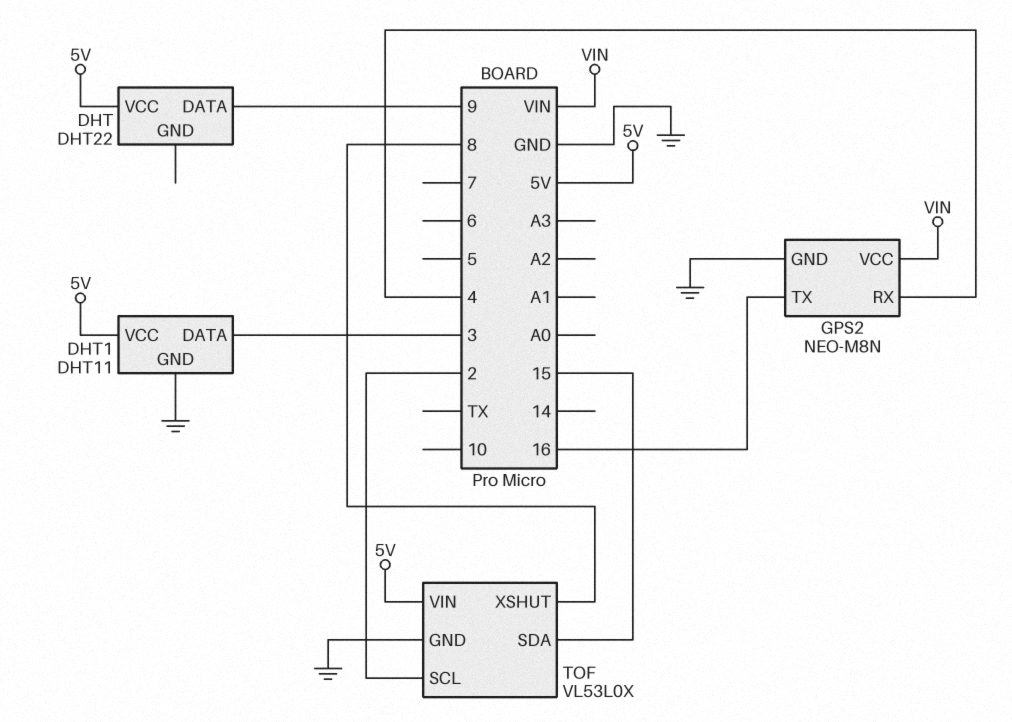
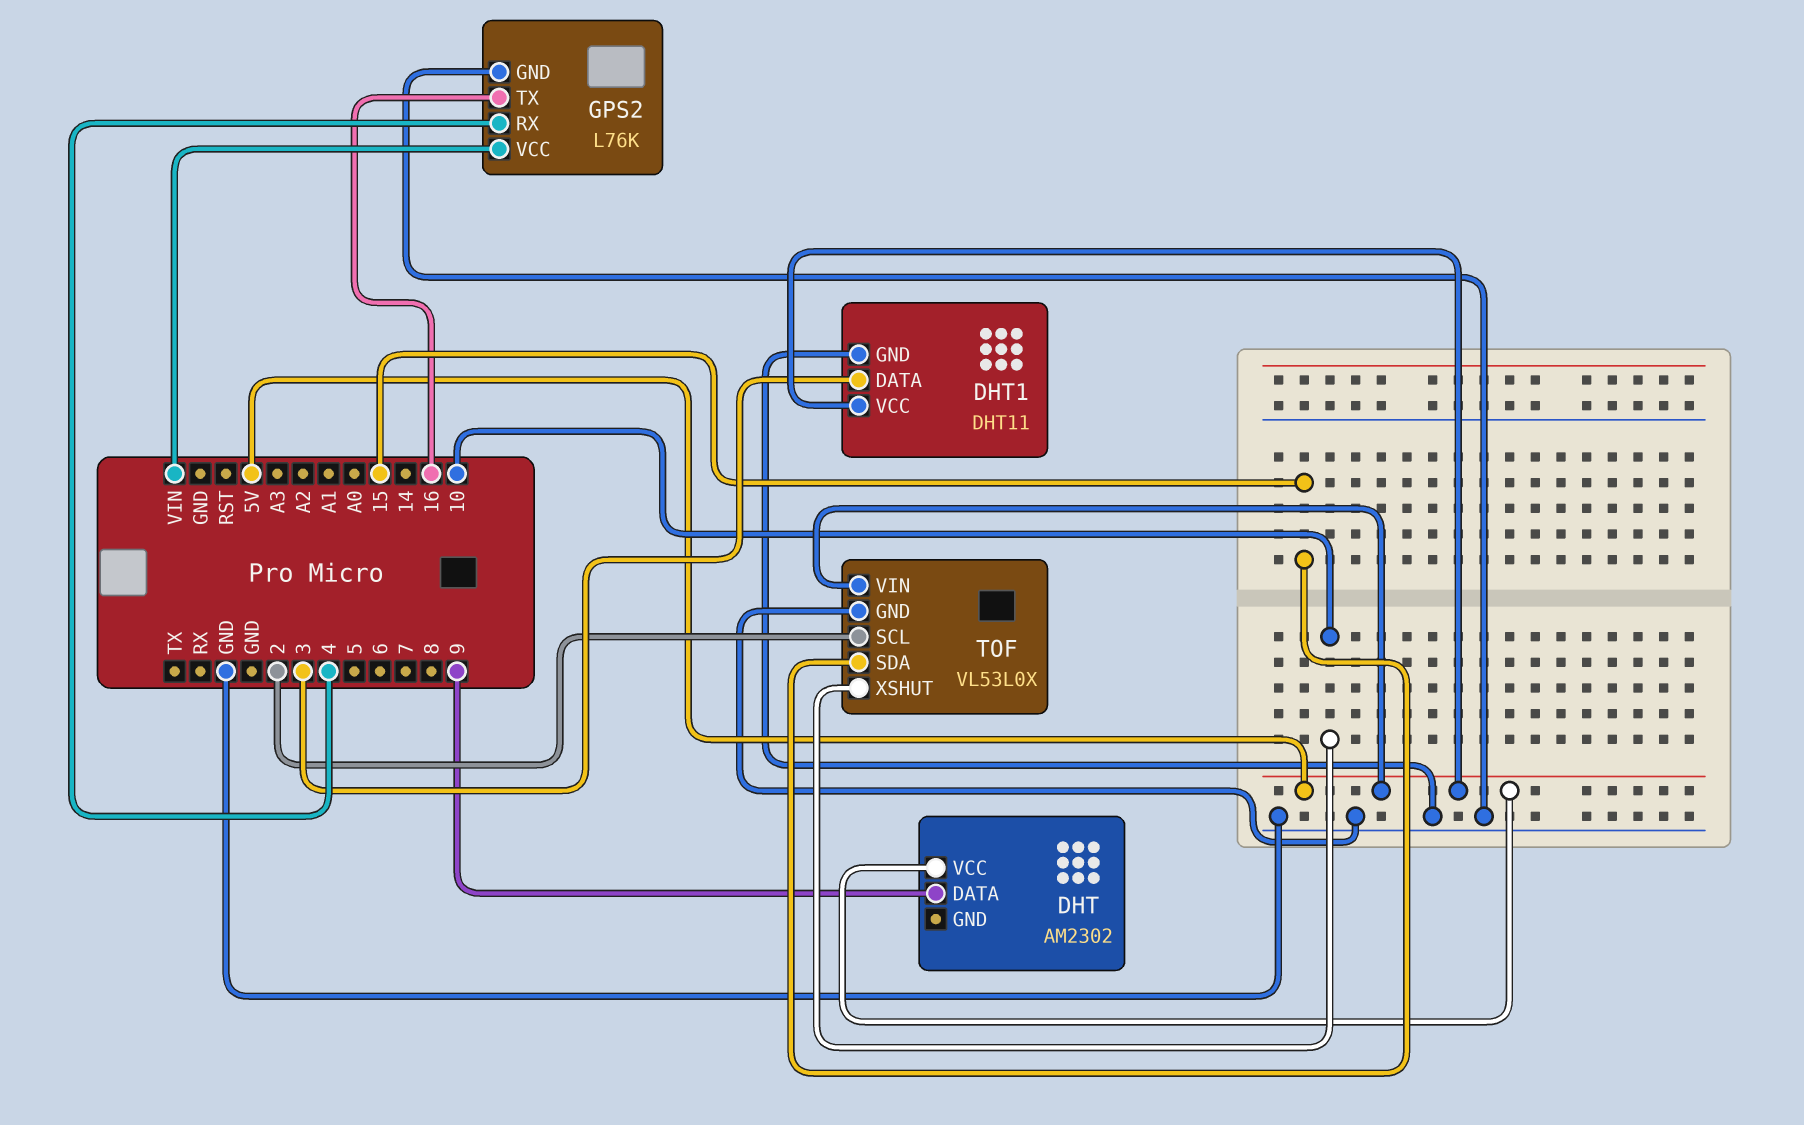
DHT: DHT22 -> AM2302
GPS2: NEO-M8N -> L76K
TOF pin XSHUT: 8 -> 10

